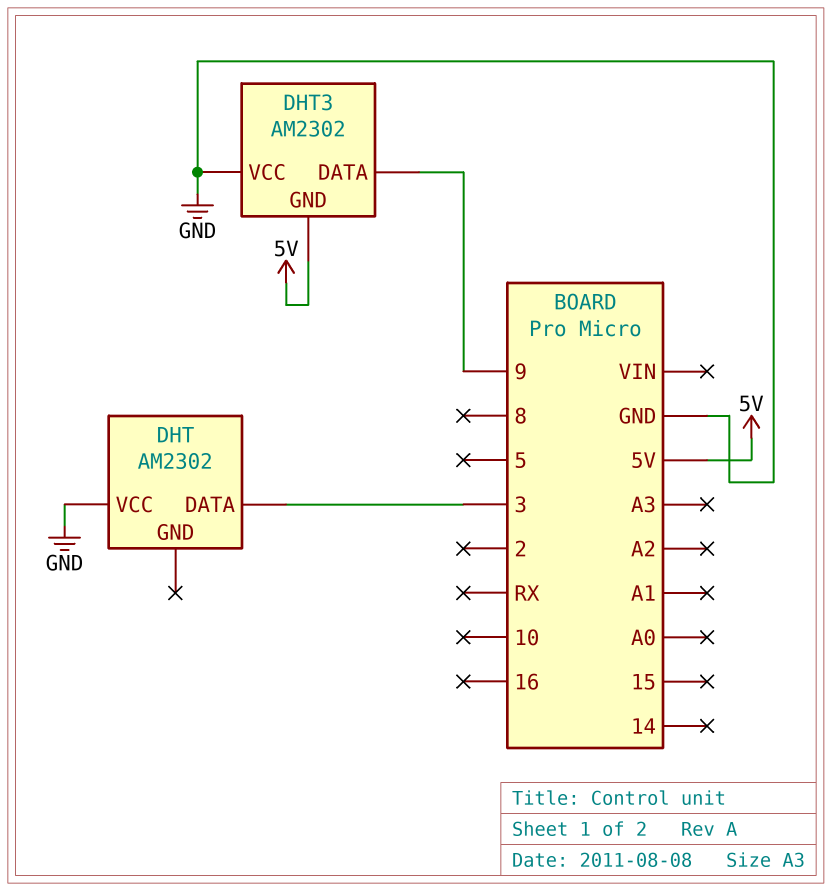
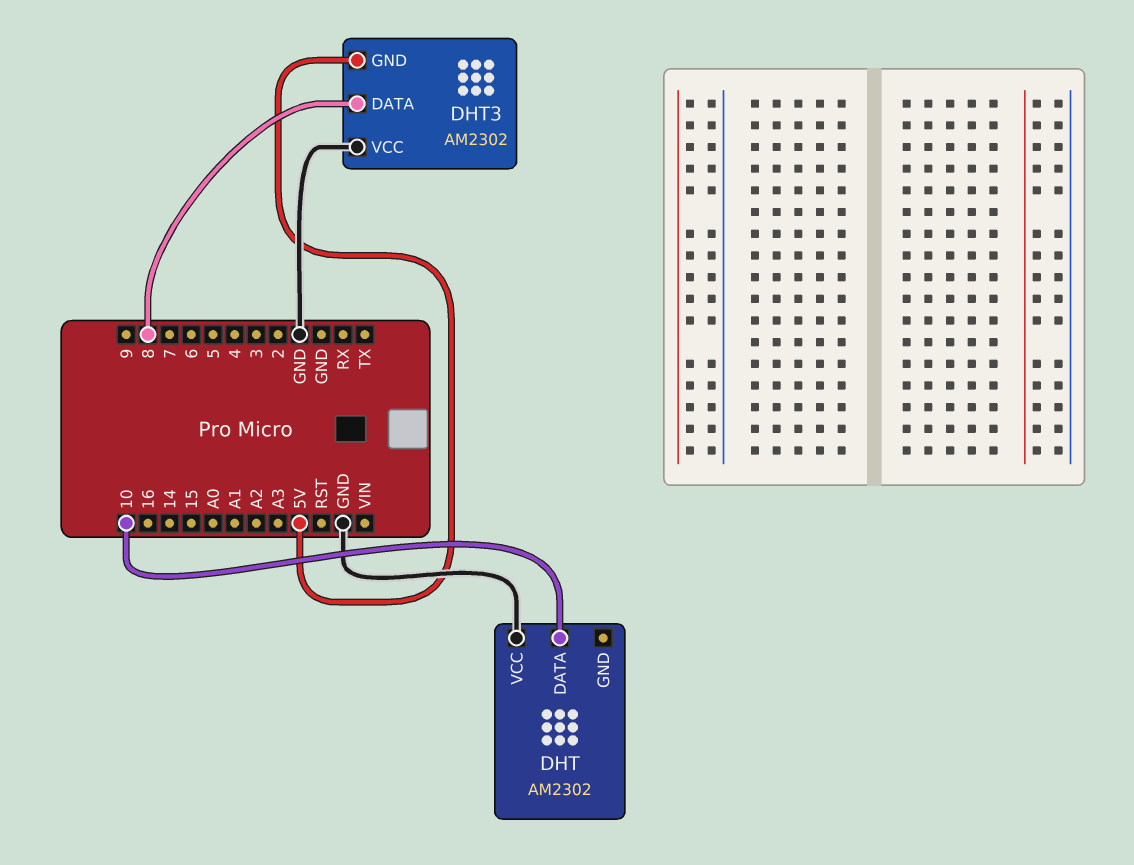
DHT pin DATA: 3 -> 10
DHT3 pin DATA: 9 -> 8

